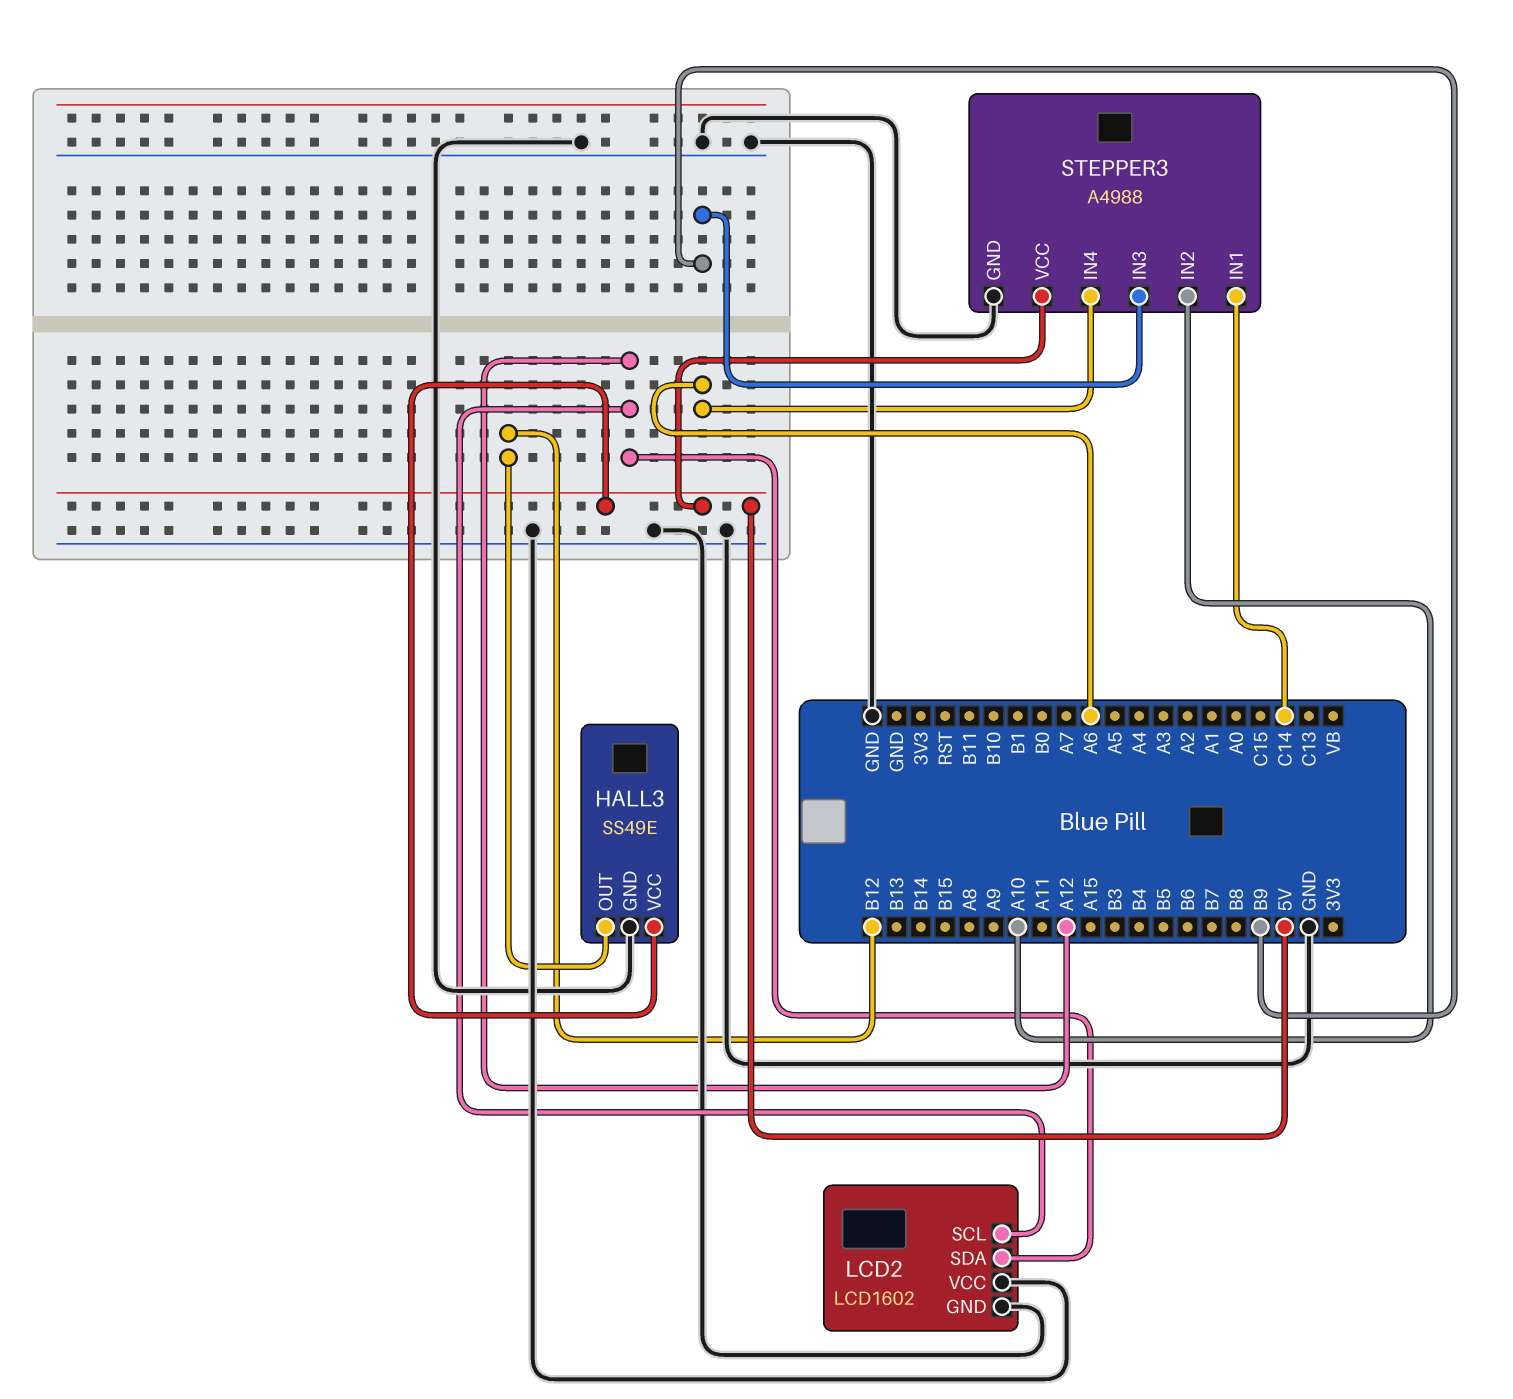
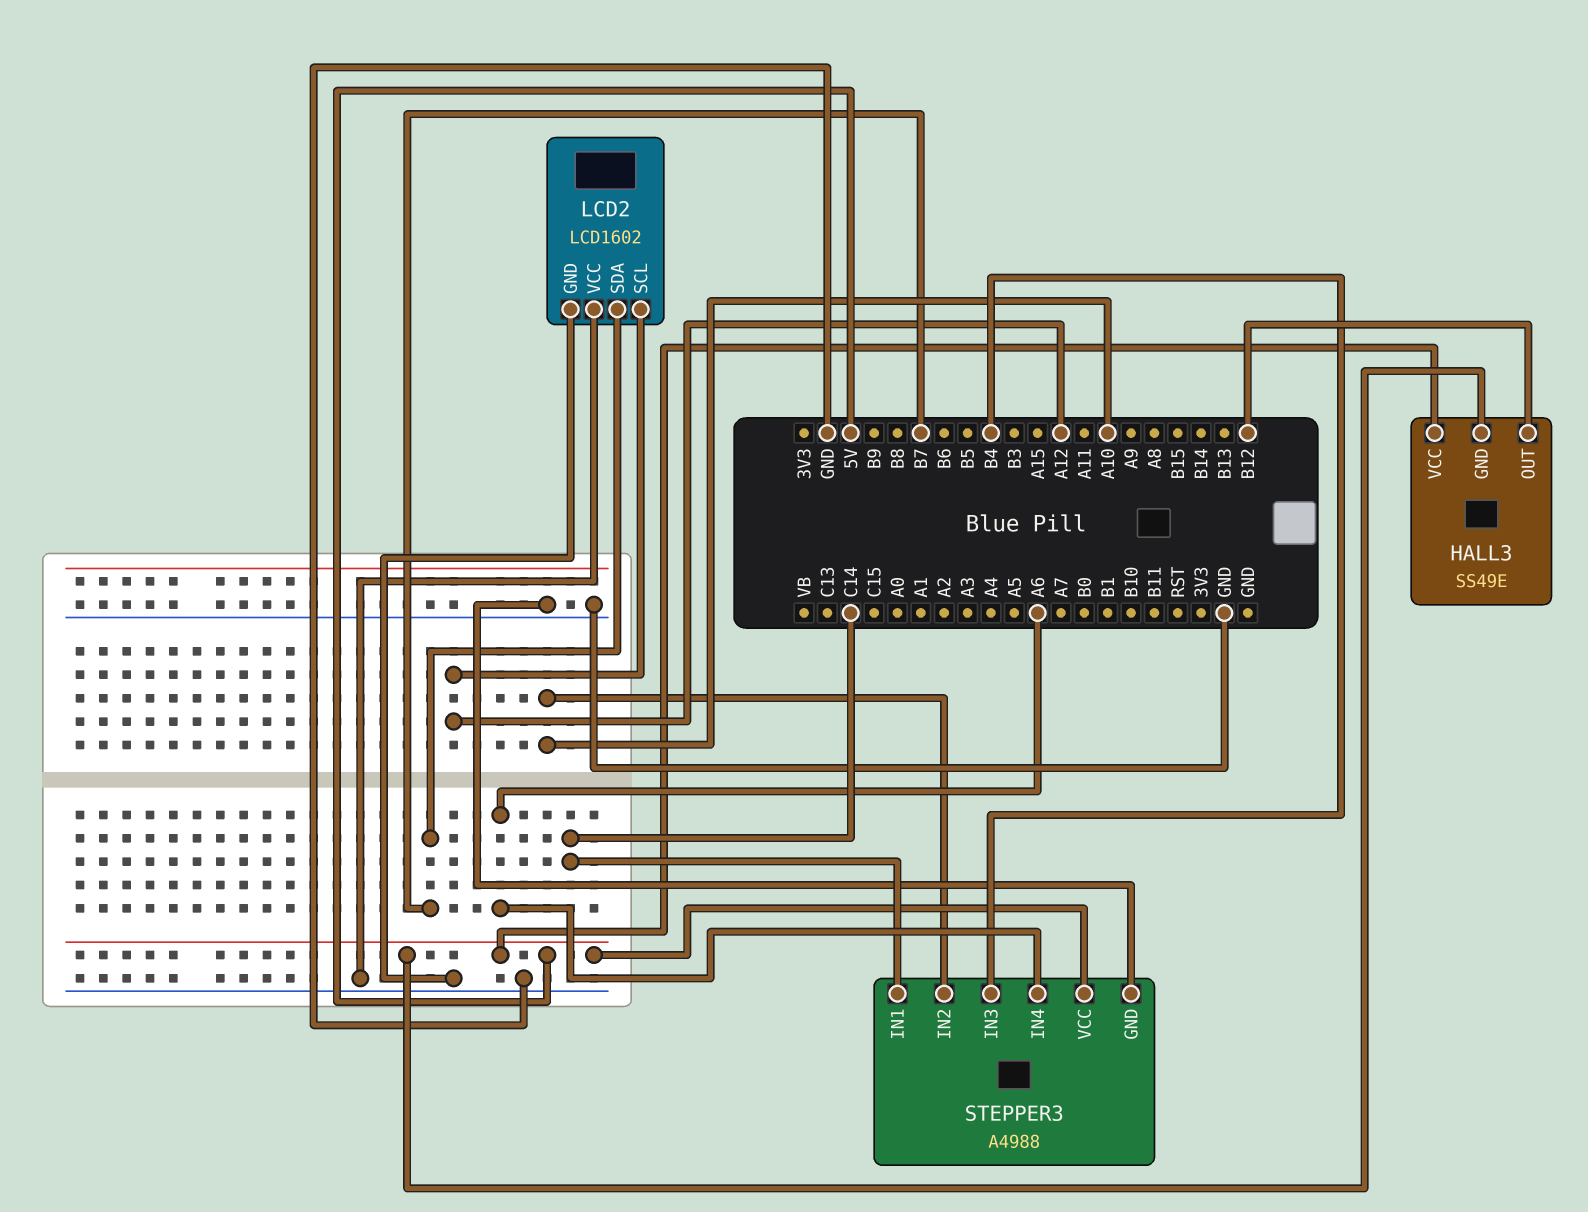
HALL3 pin GND: GND -> 5V
LCD2 pin SDA: A12 -> B7
STEPPER3 pin IN3: B9 -> B4

